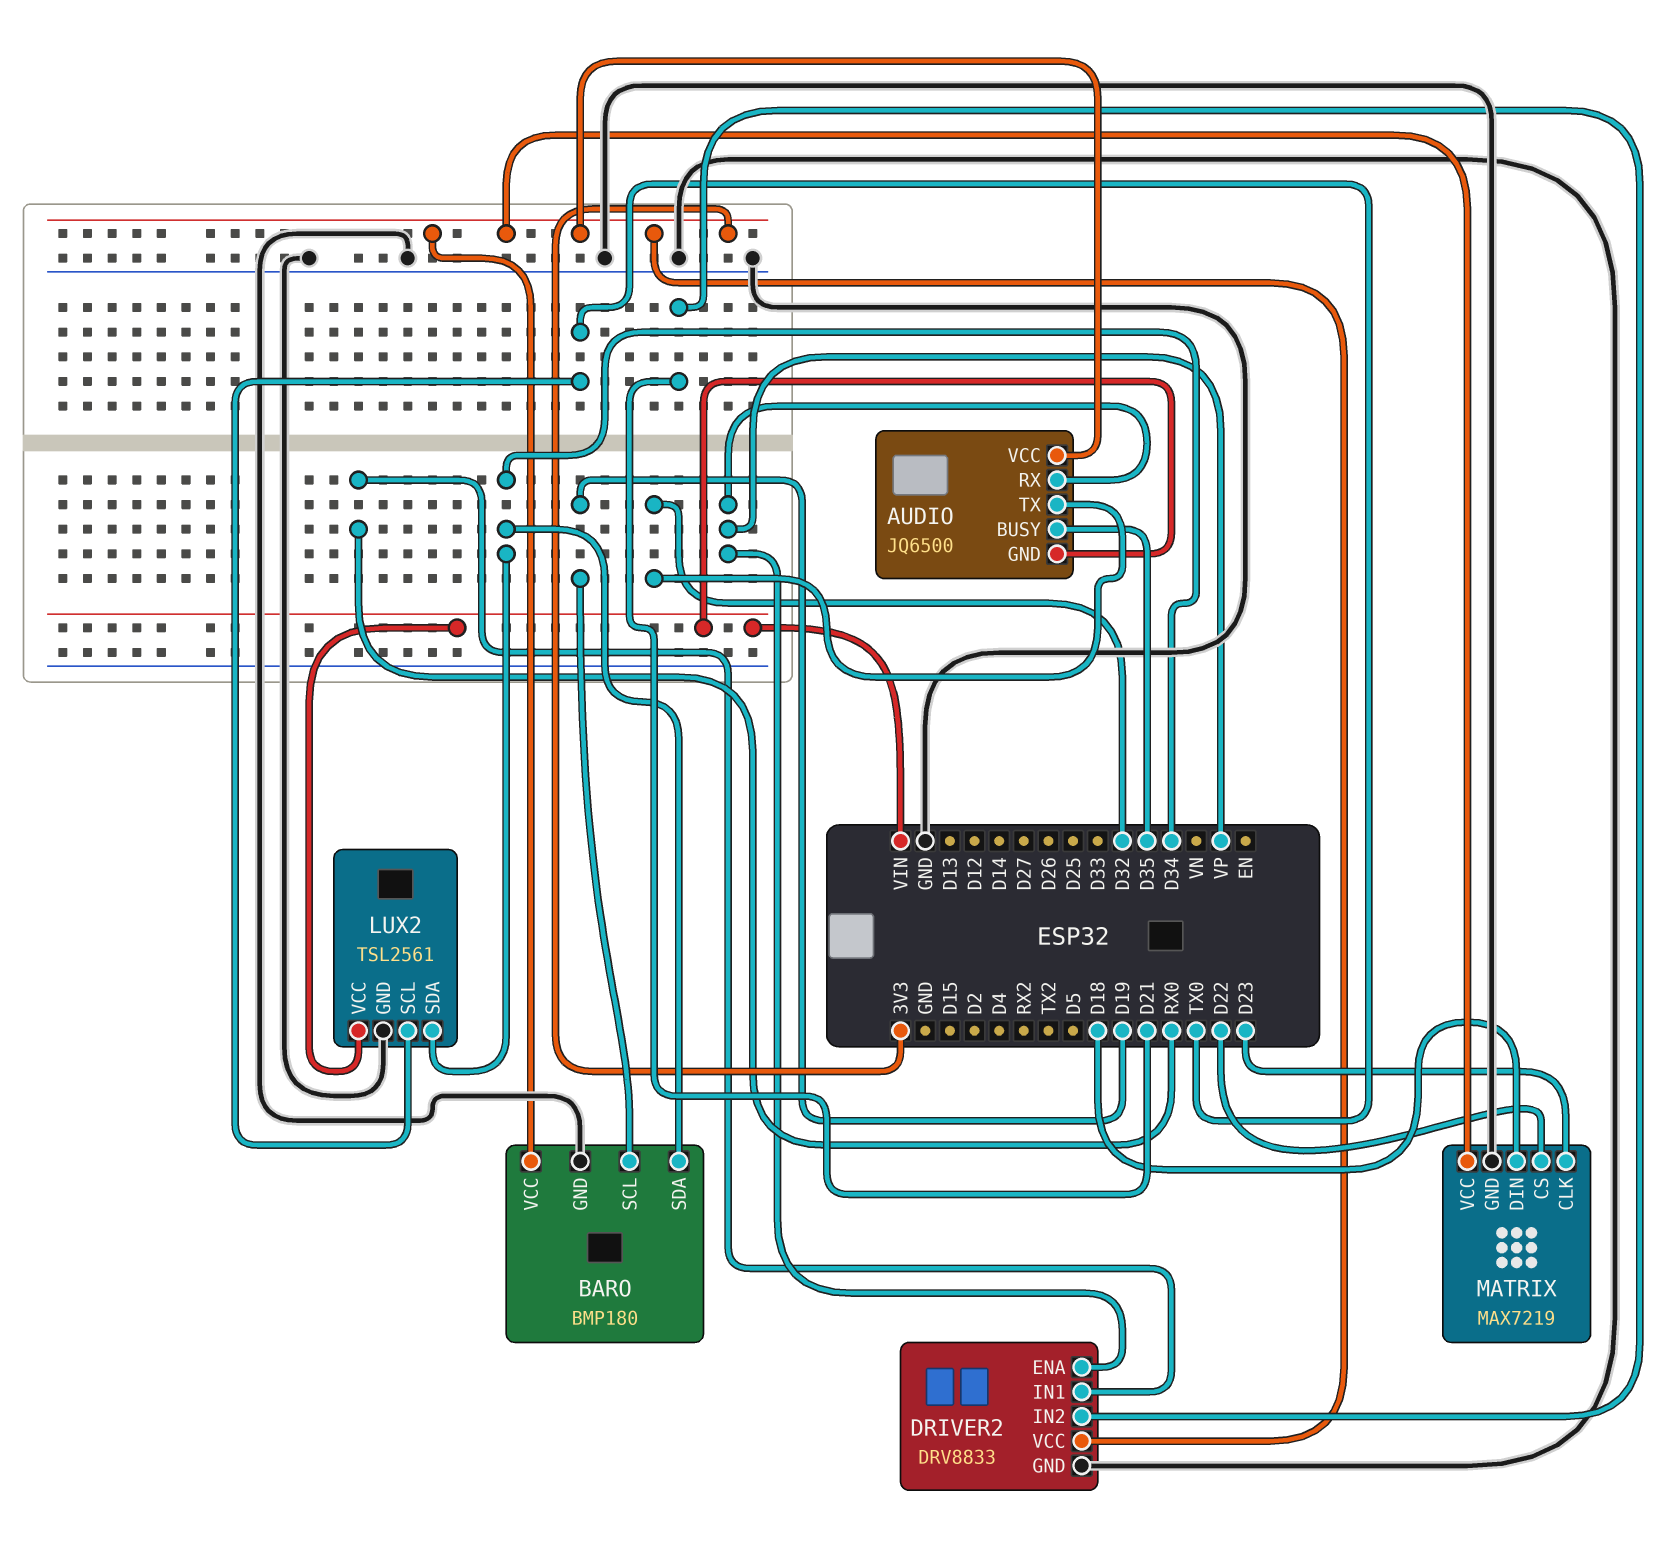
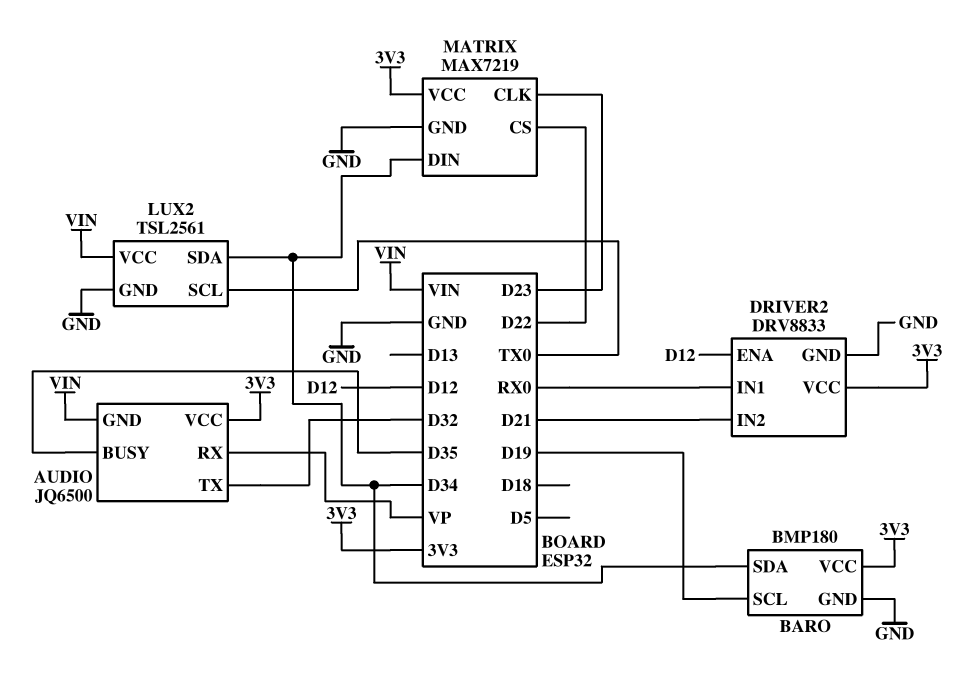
DRIVER2 pin ENA: VP -> D12
MATRIX pin DIN: D18 -> D34

